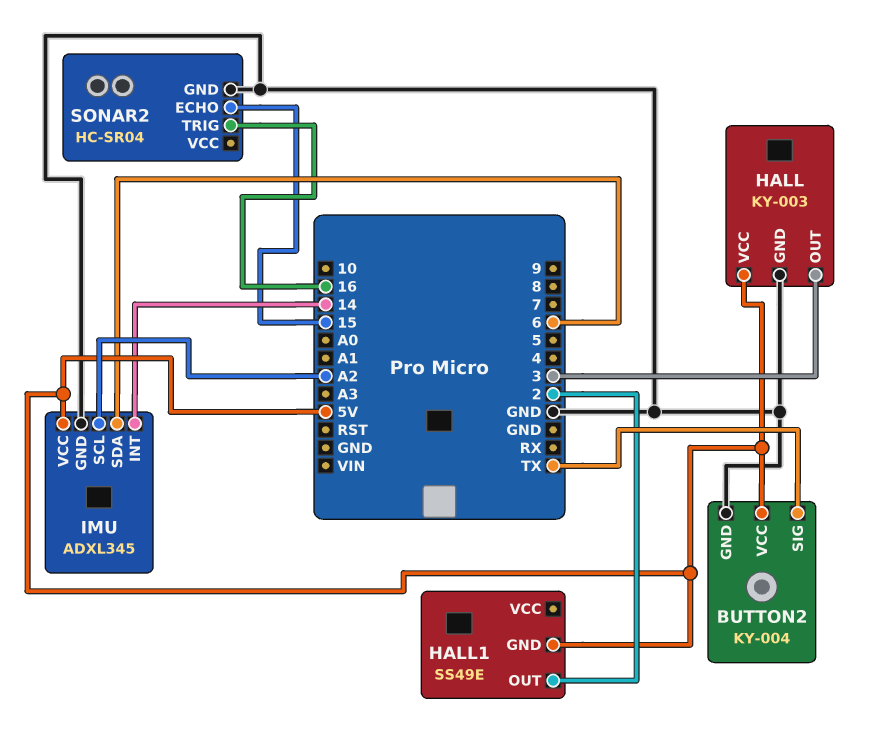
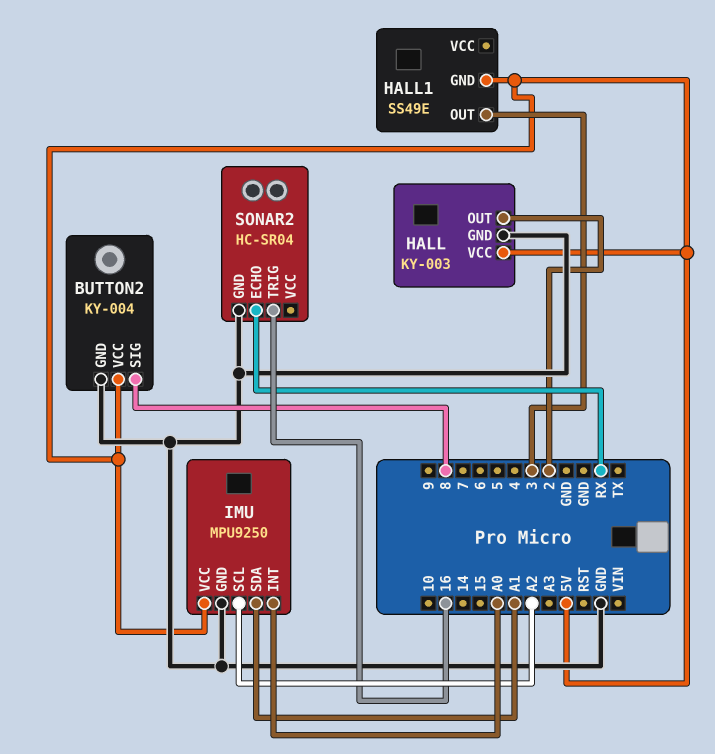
BUTTON2 pin SIG: TX -> 8
HALL pin OUT: 3 -> 2
HALL1 pin OUT: 2 -> 3
IMU: ADXL345 -> MPU9250
IMU pin INT: 14 -> A0
IMU pin SDA: 6 -> A1
SONAR2 pin ECHO: 15 -> RX

